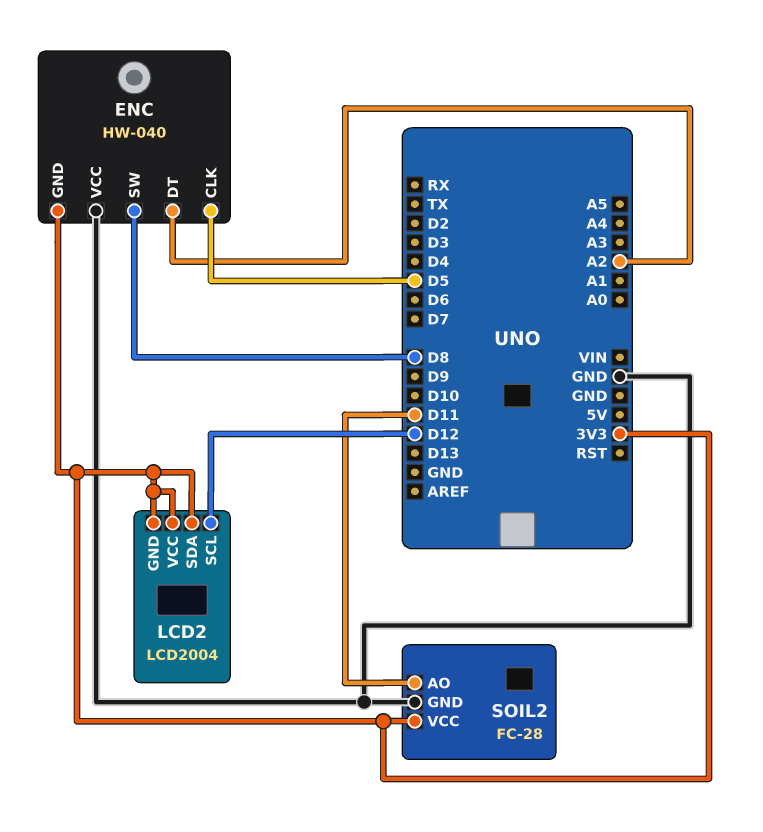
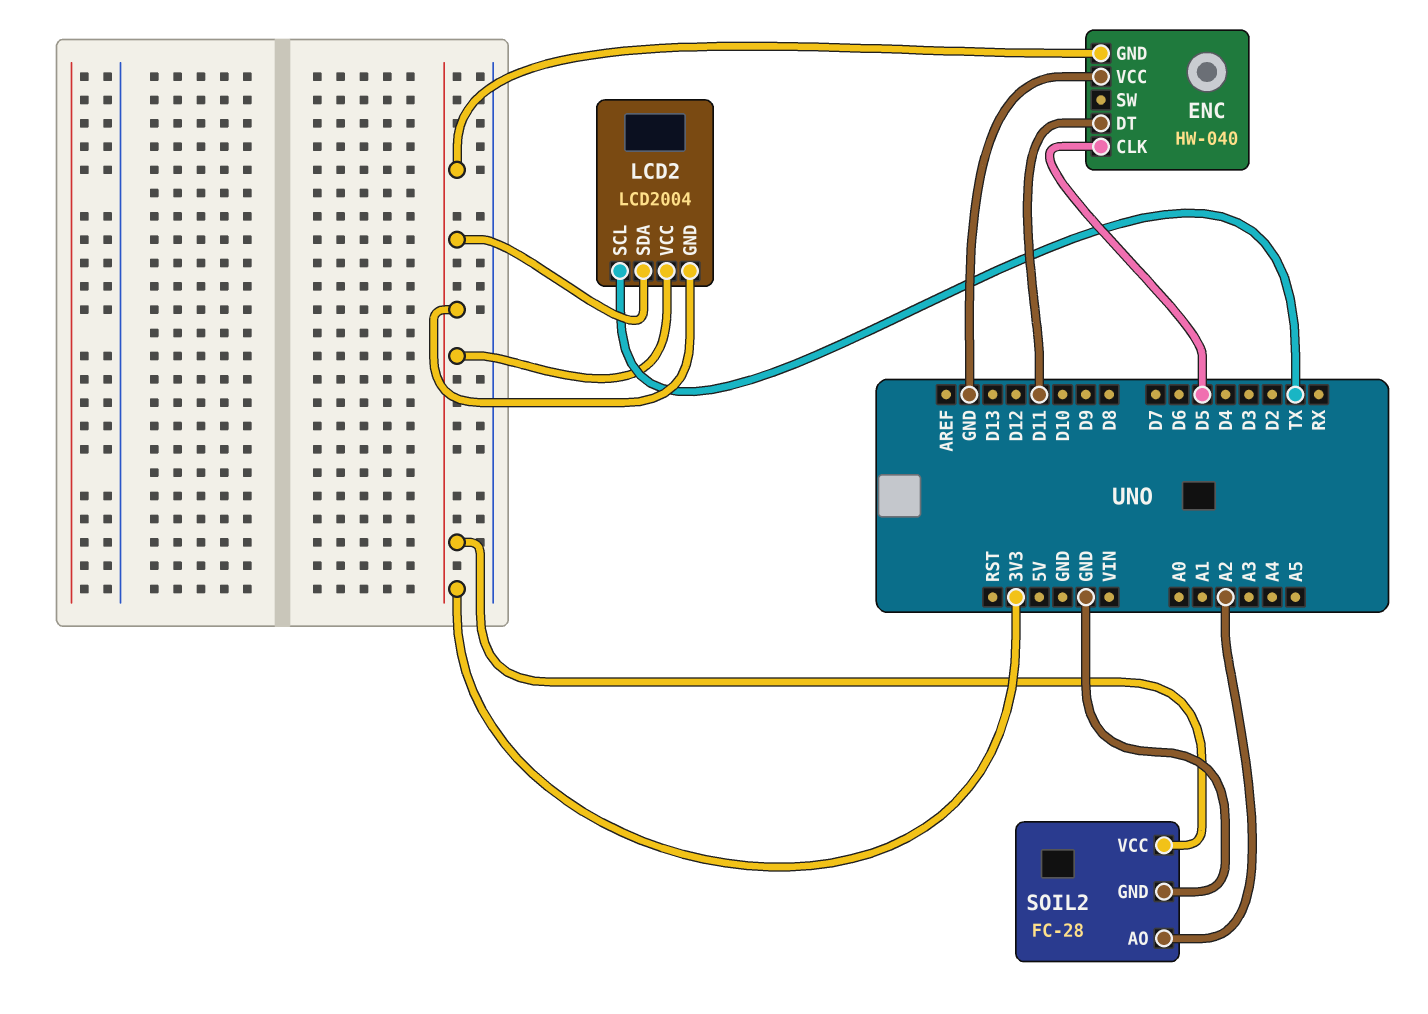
ENC pin DT: A2 -> D11
ENC pin SW: D8 -> none
LCD2 pin SCL: D12 -> TX
SOIL2 pin AO: D11 -> A2

